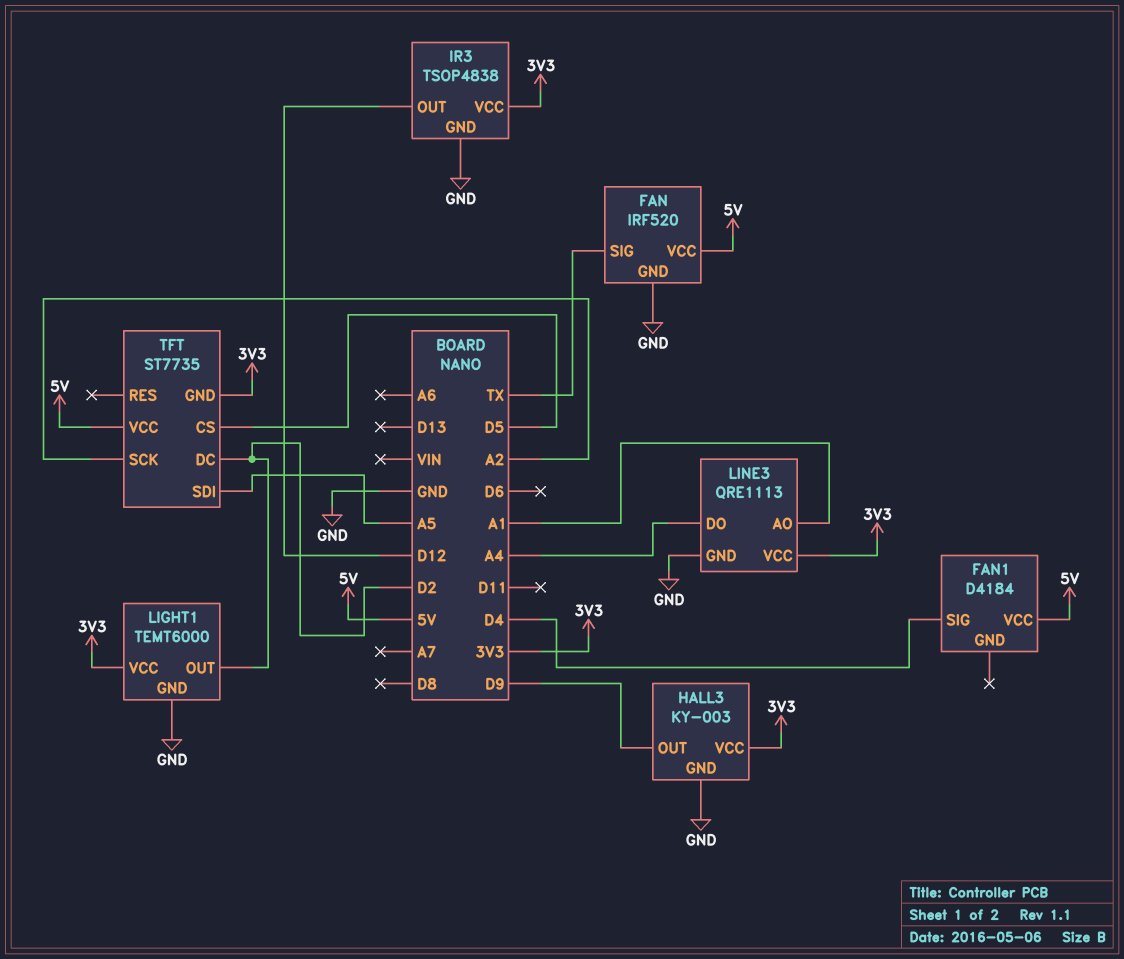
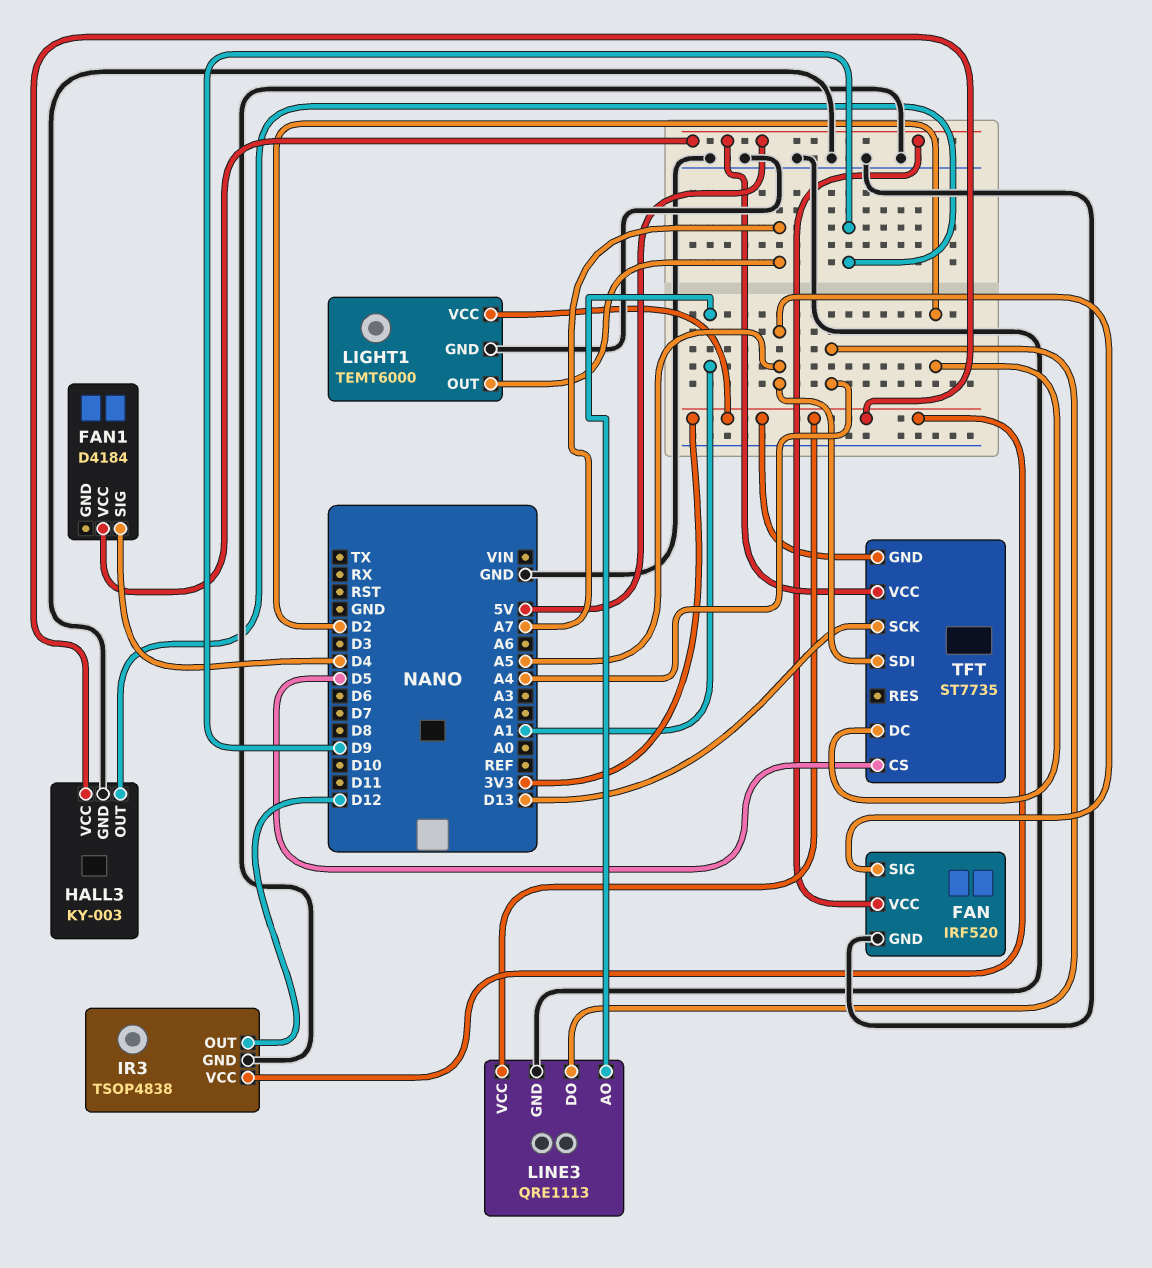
FAN pin SIG: TX -> A5
LIGHT1 pin OUT: D2 -> A7
TFT pin SCK: A2 -> D13

